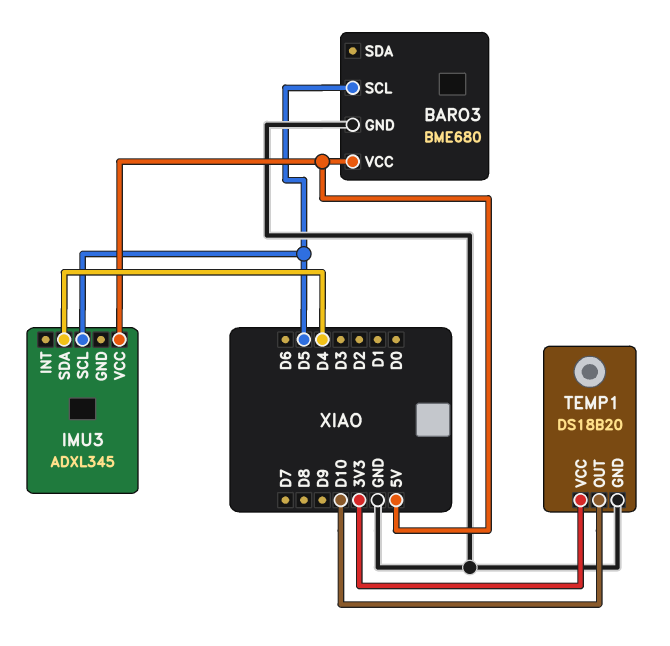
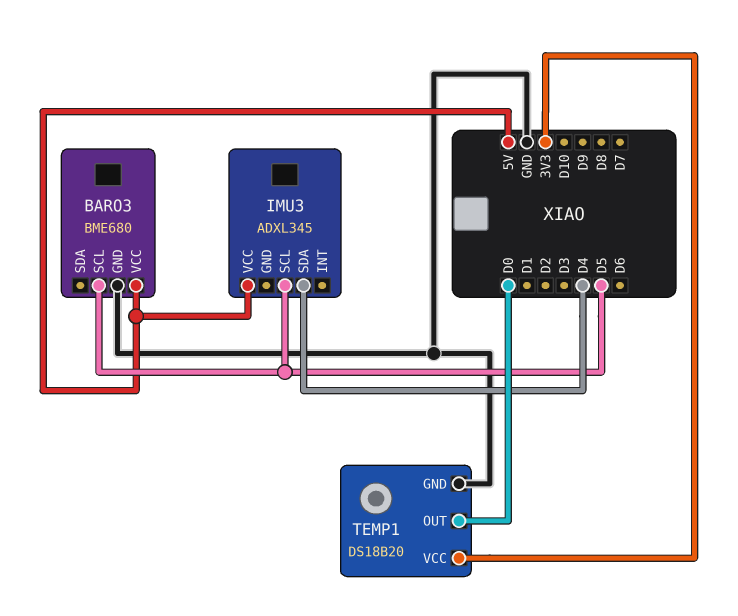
TEMP1 pin OUT: D10 -> D0

